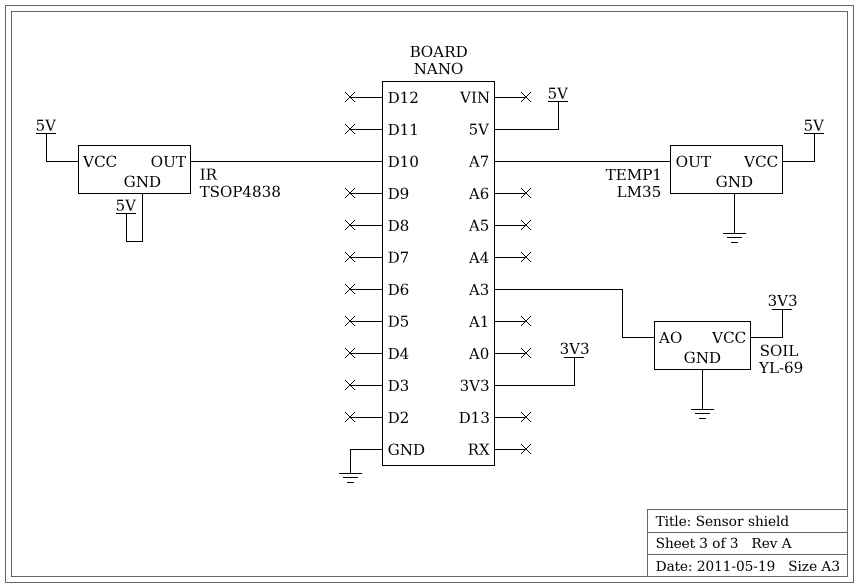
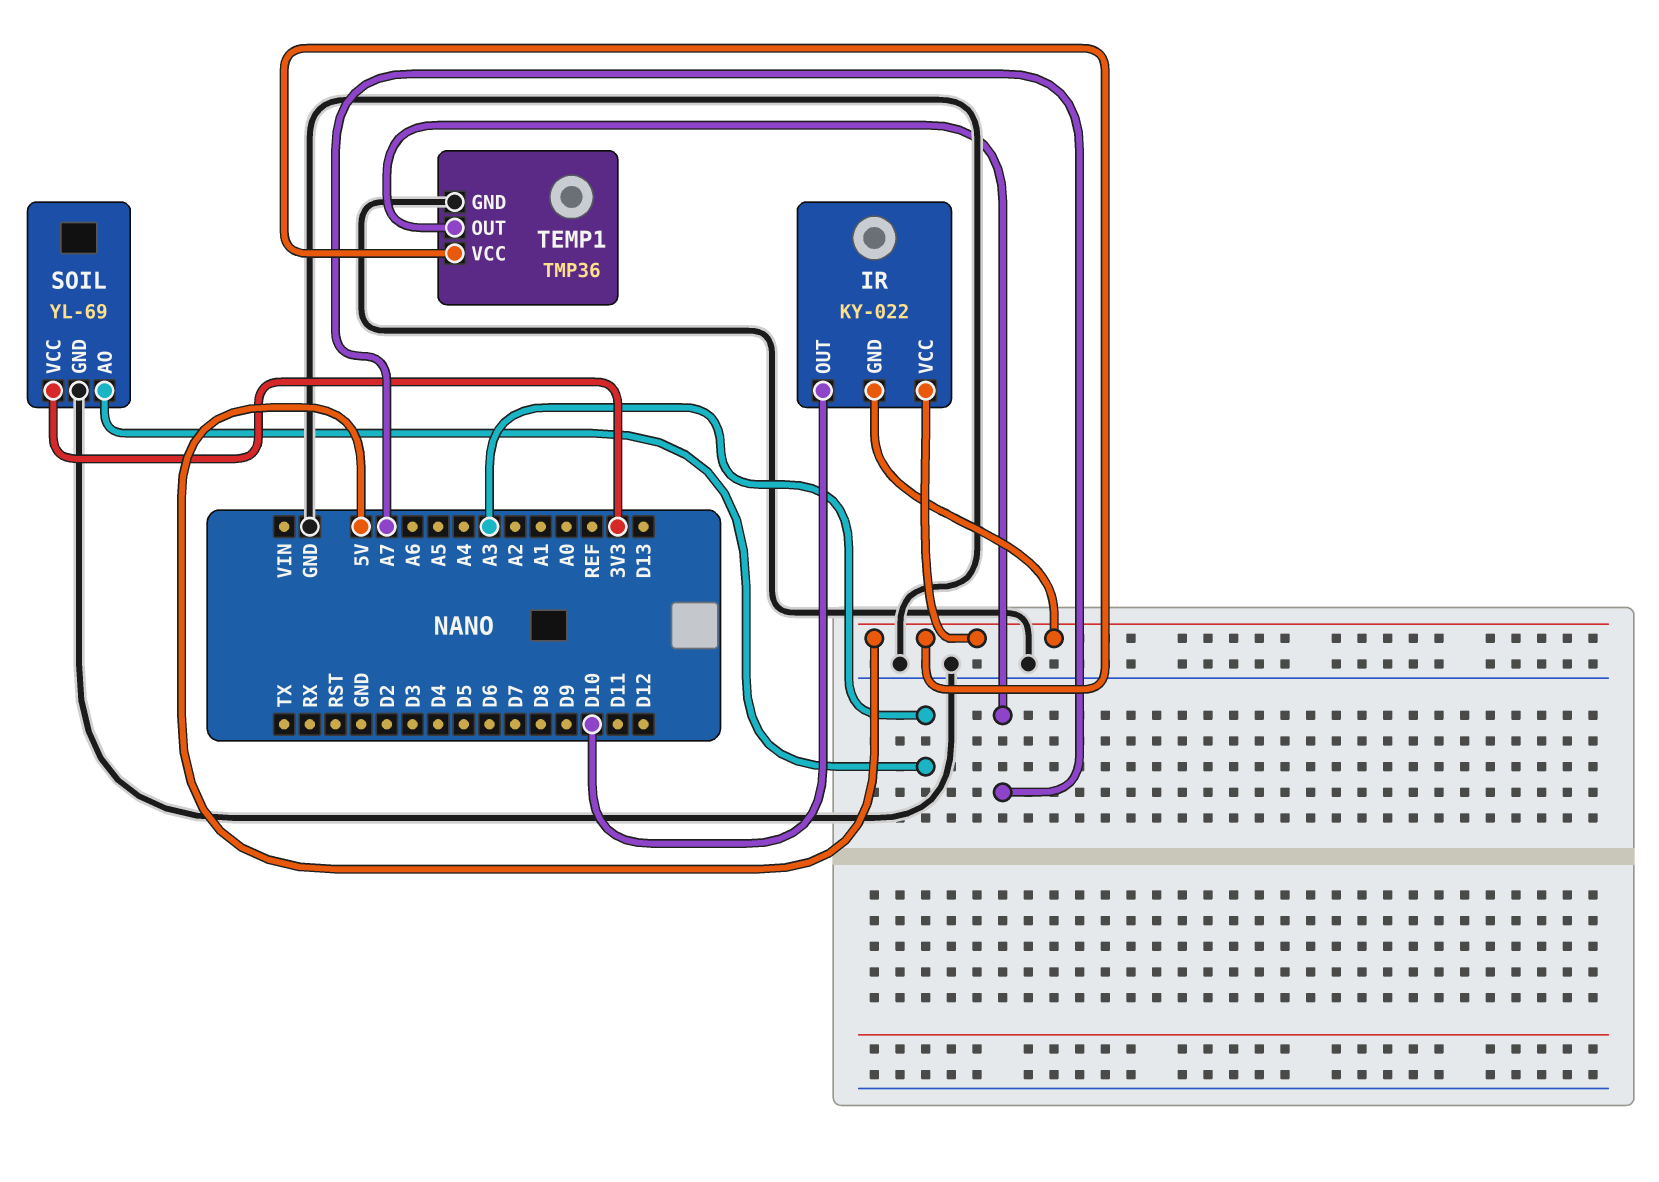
IR: TSOP4838 -> KY-022
TEMP1: LM35 -> TMP36

